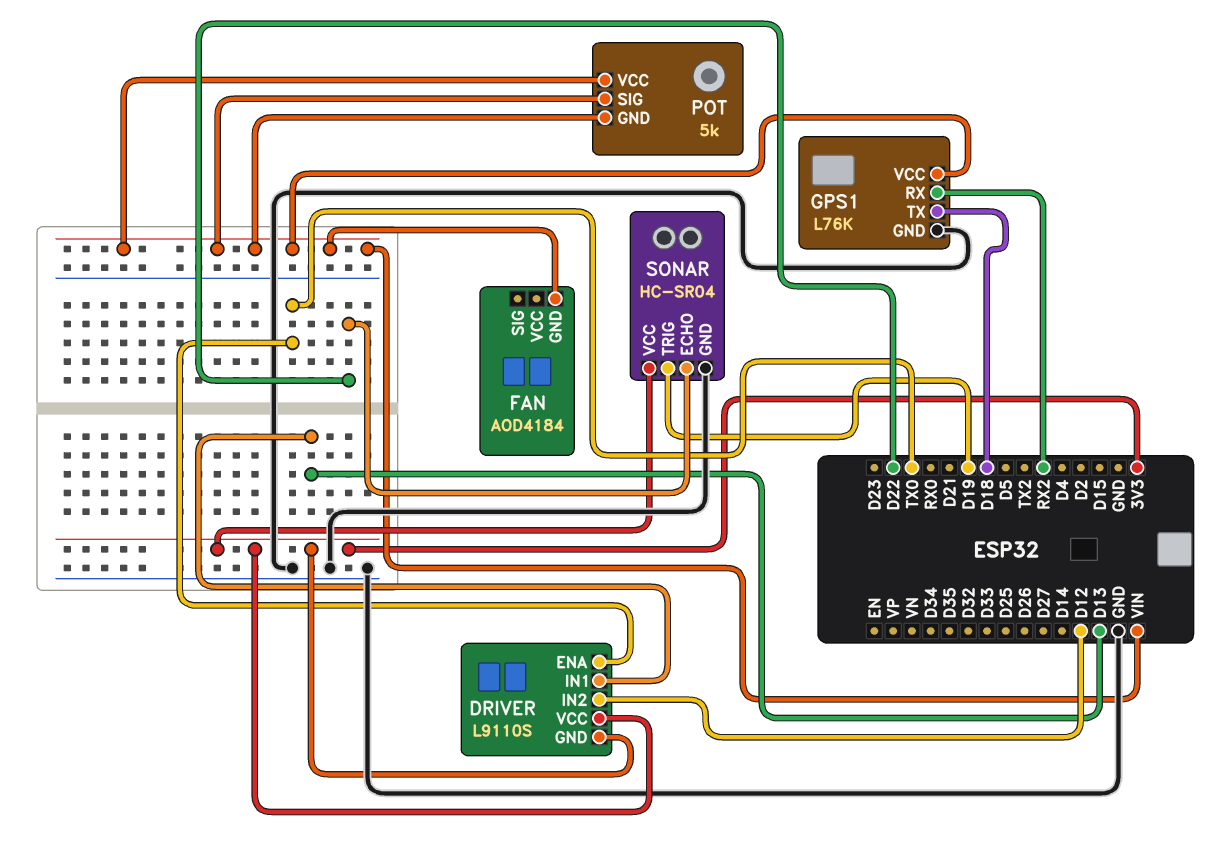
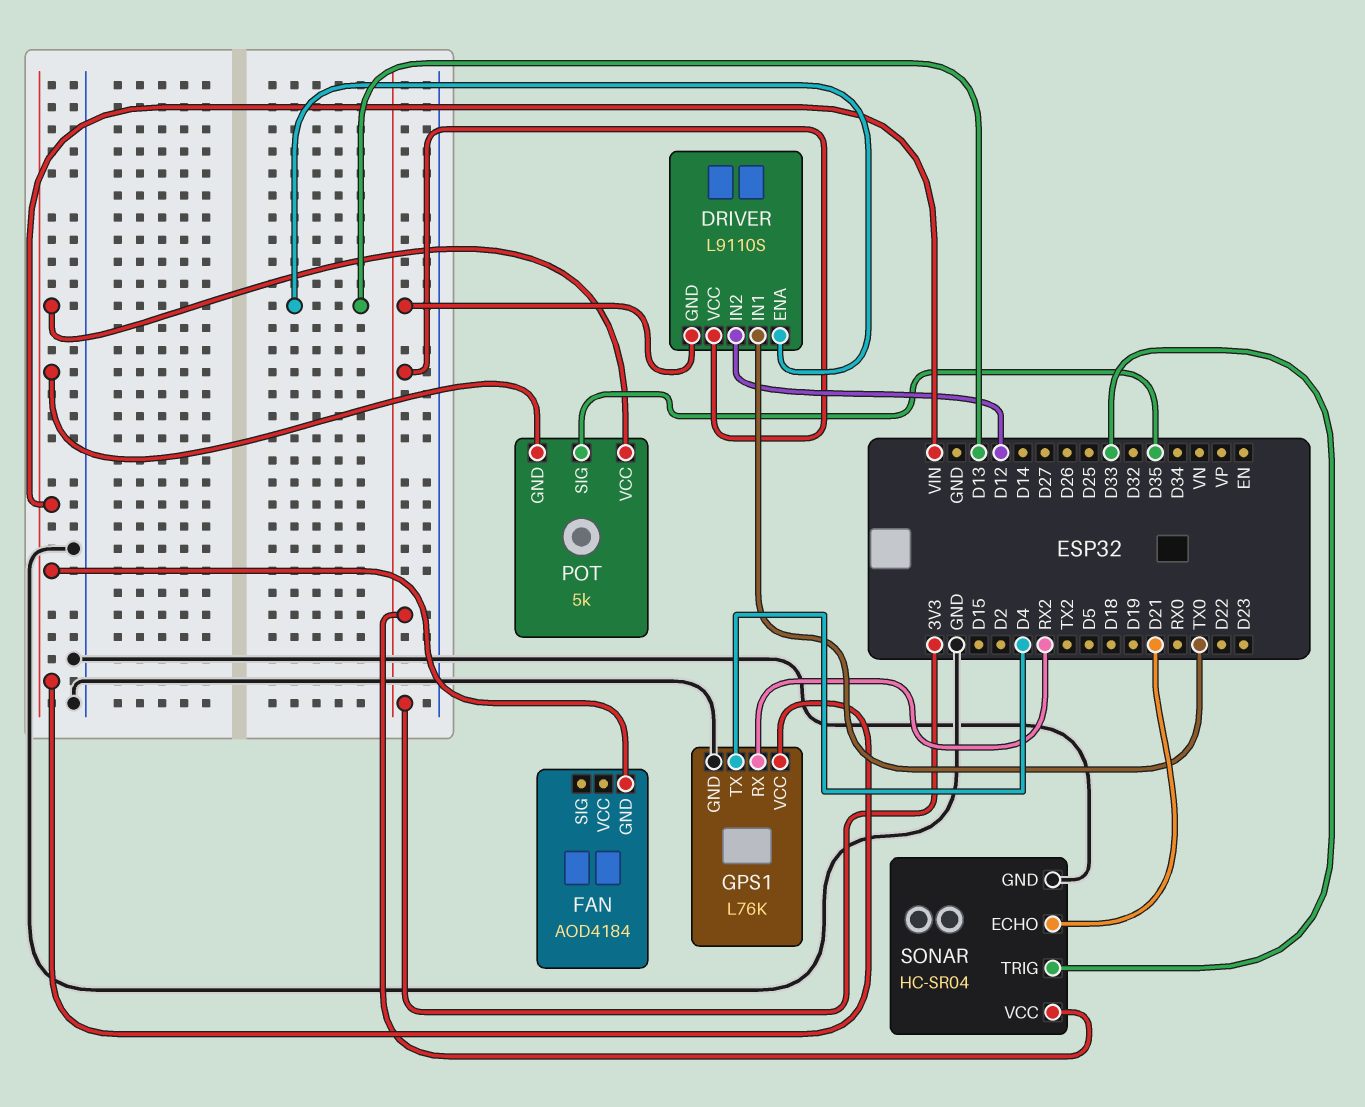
DRIVER pin ENA: TX0 -> D13
DRIVER pin IN1: D13 -> TX0
GPS1 pin TX: D18 -> D4
POT pin SIG: VIN -> D35
SONAR pin ECHO: D22 -> D21
SONAR pin TRIG: D19 -> D33

